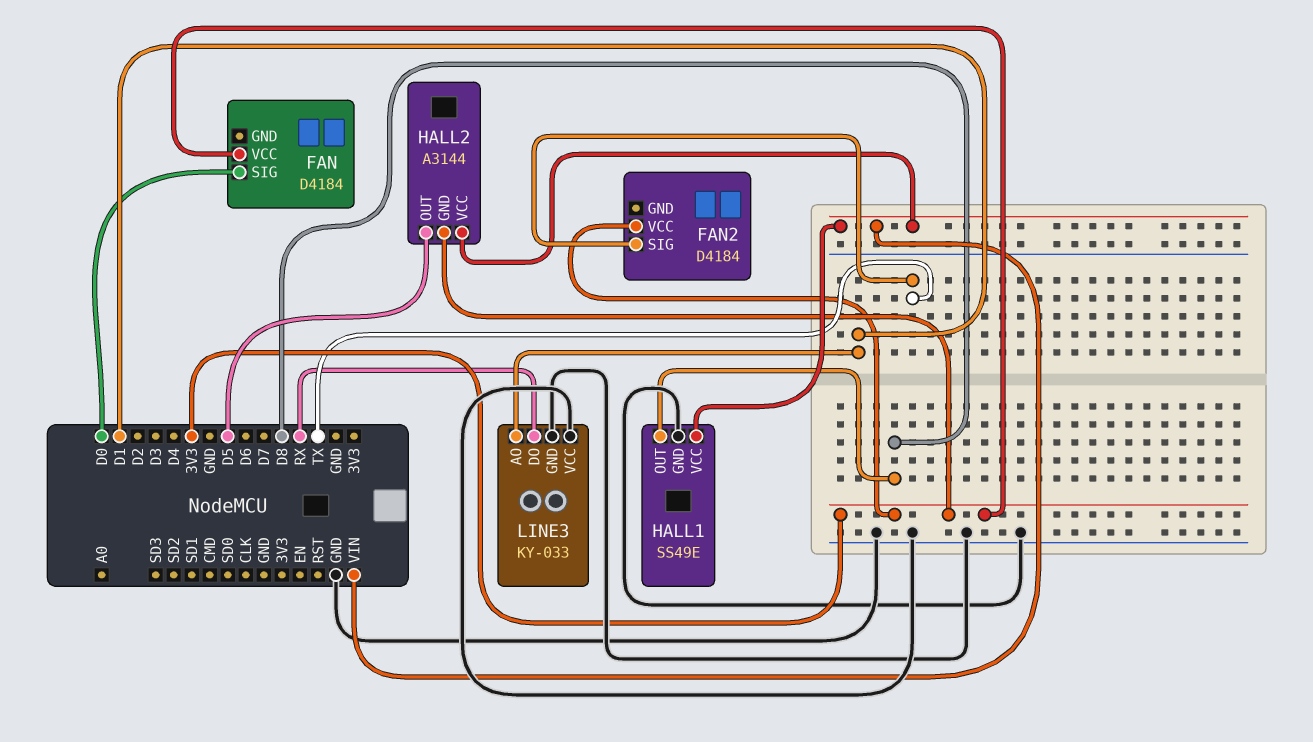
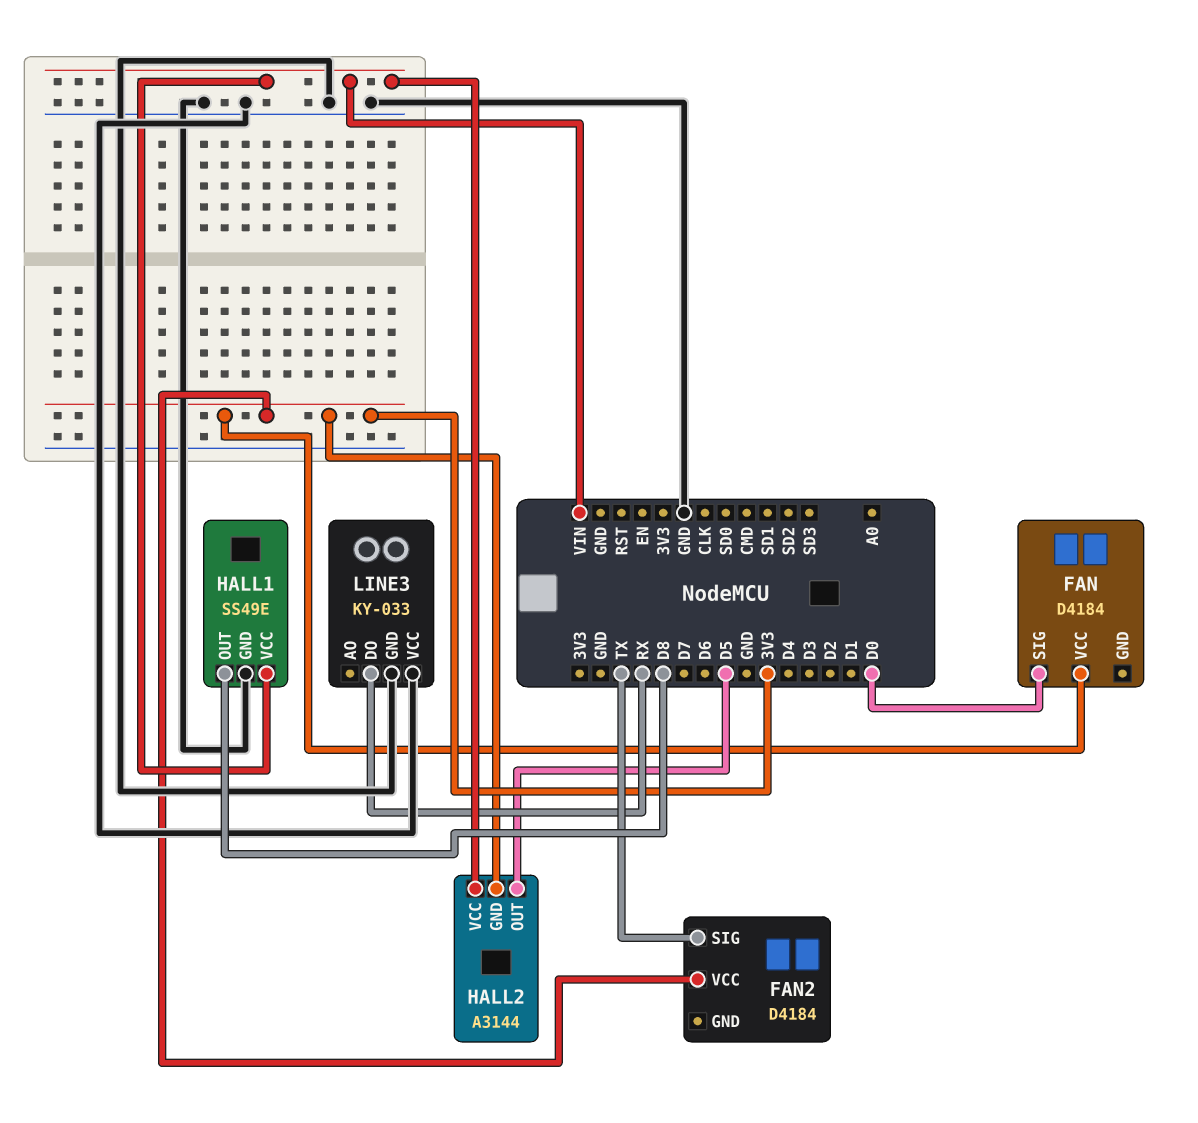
LINE3 pin AO: D1 -> none

